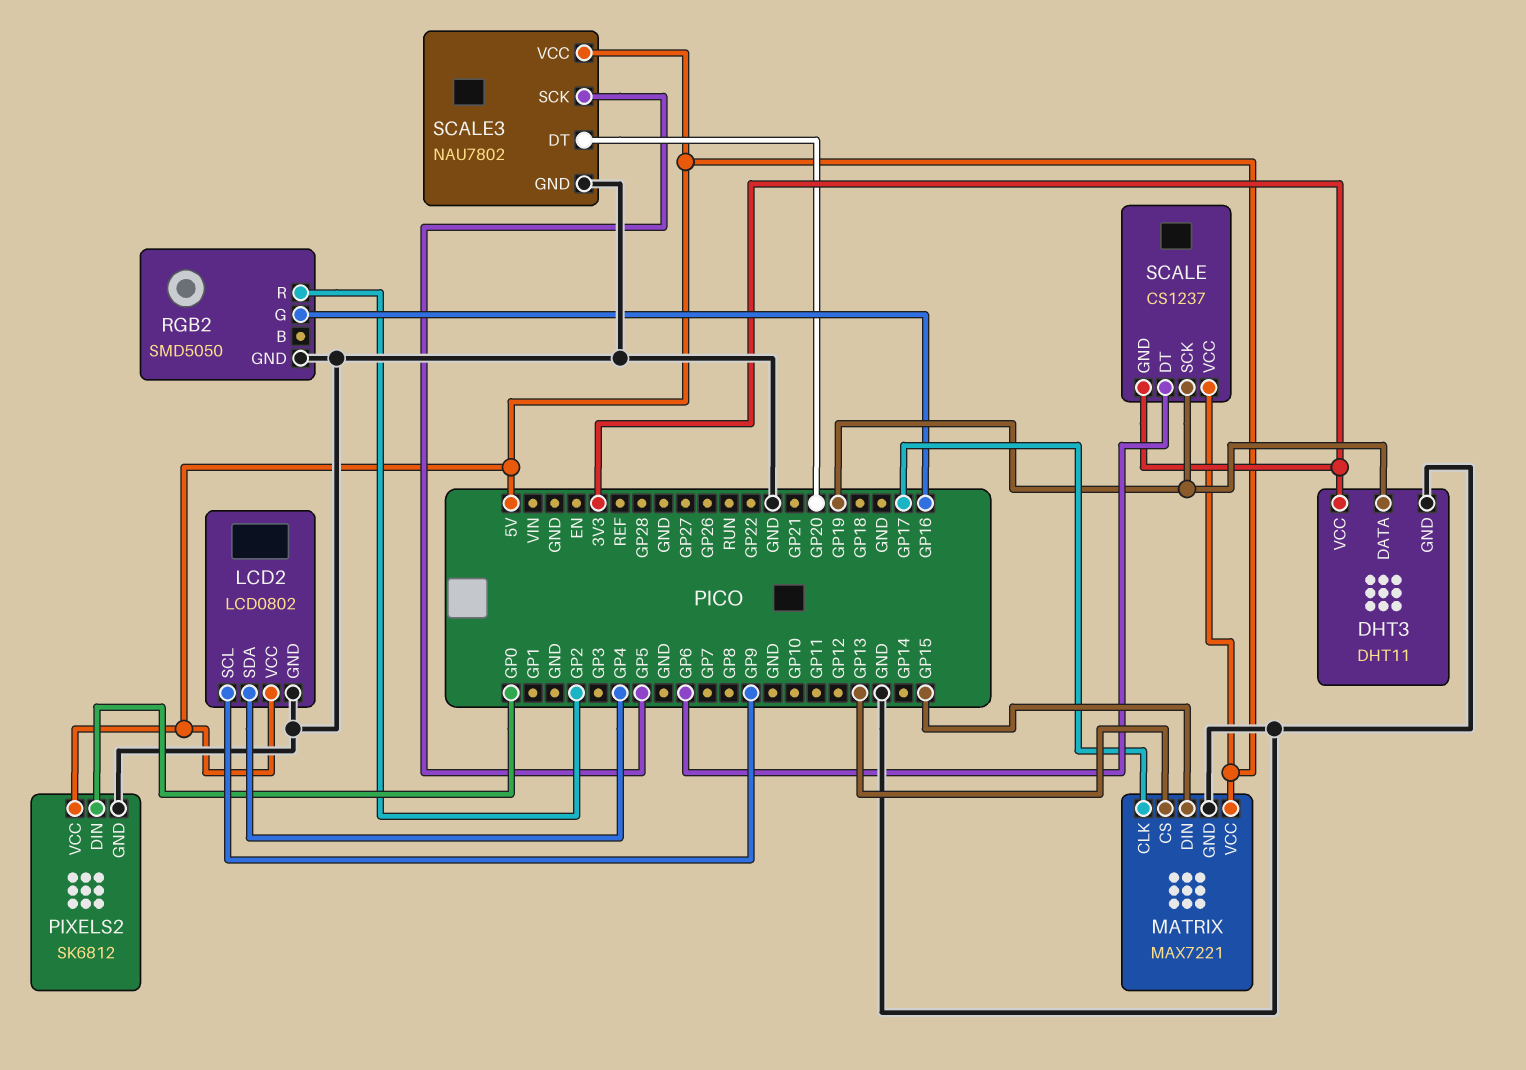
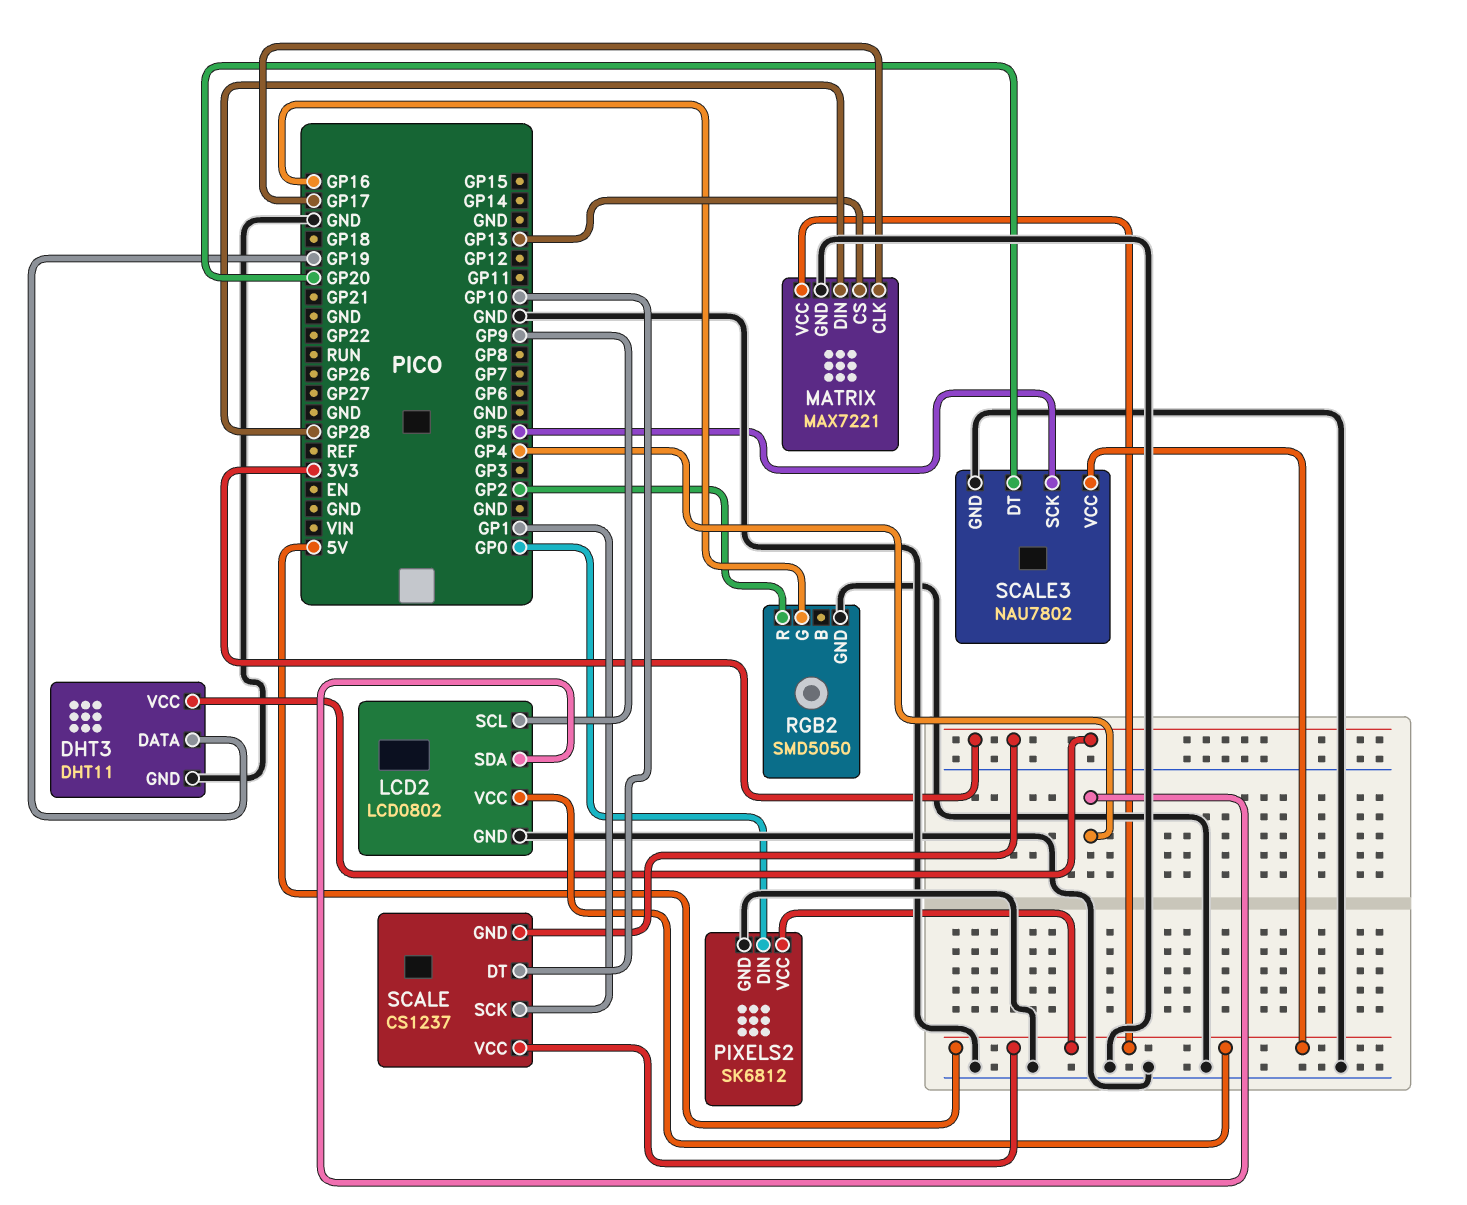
MATRIX pin DIN: GP15 -> GP28
SCALE pin DT: GP6 -> GP10
SCALE pin SCK: GP19 -> GP1

